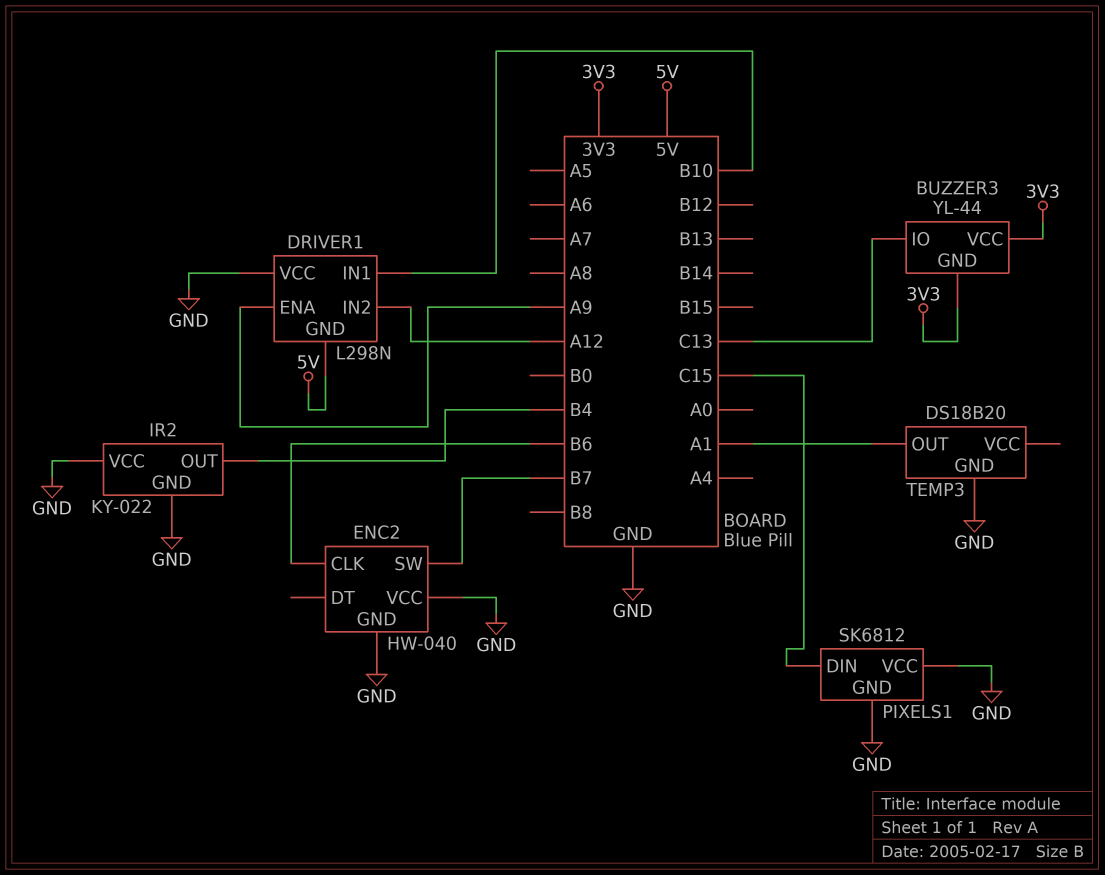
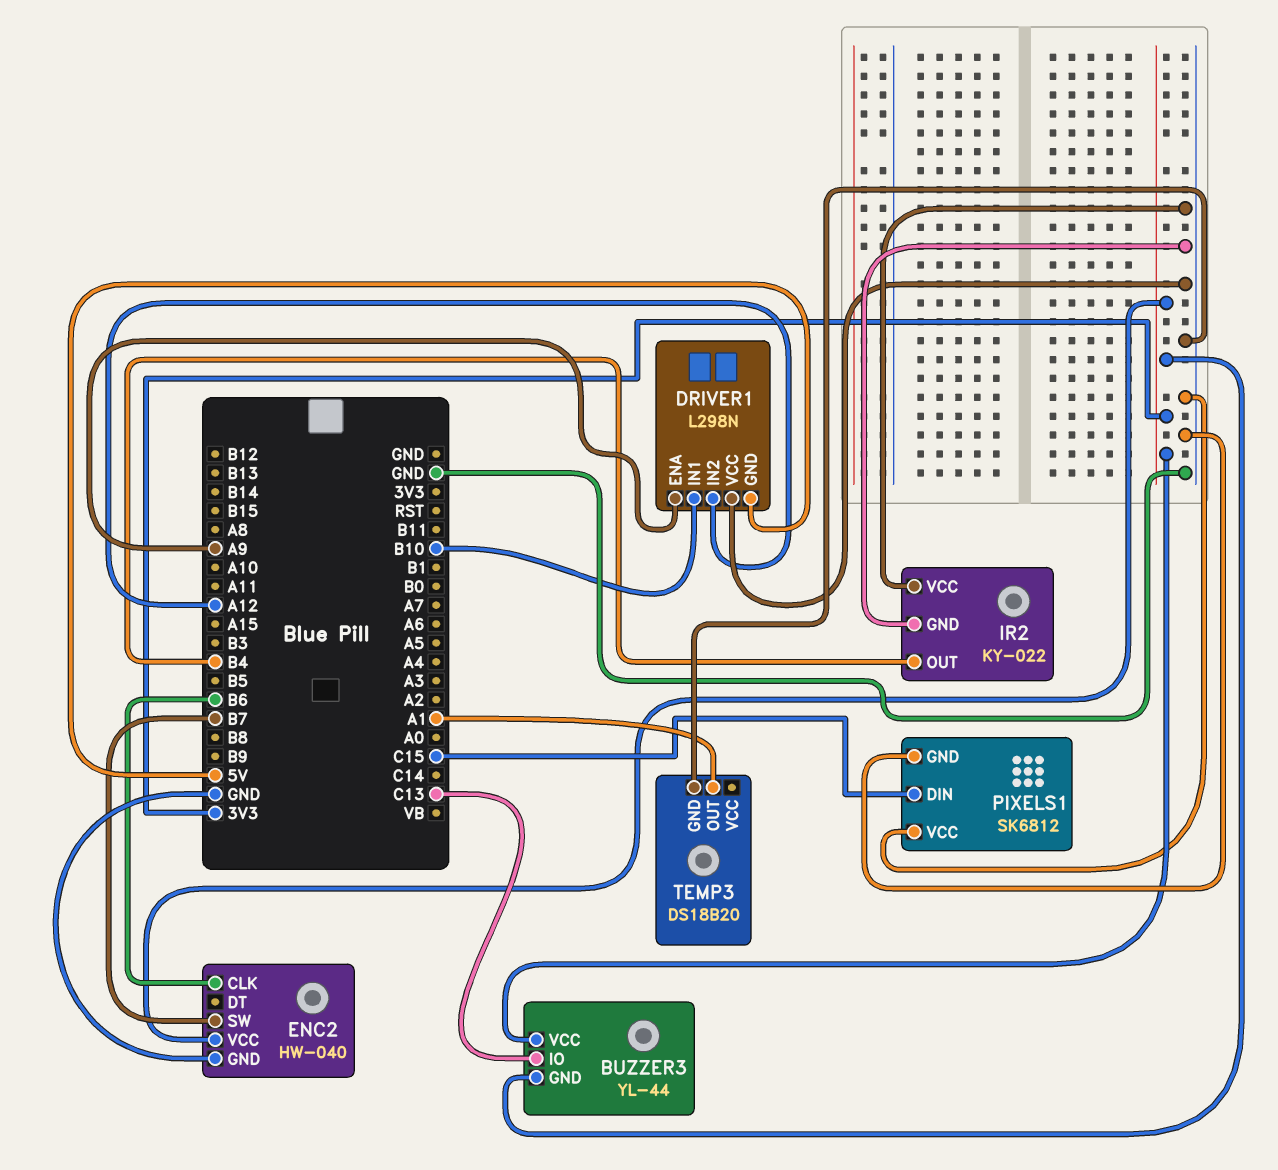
ENC2 pin VCC: GND -> 3V3

